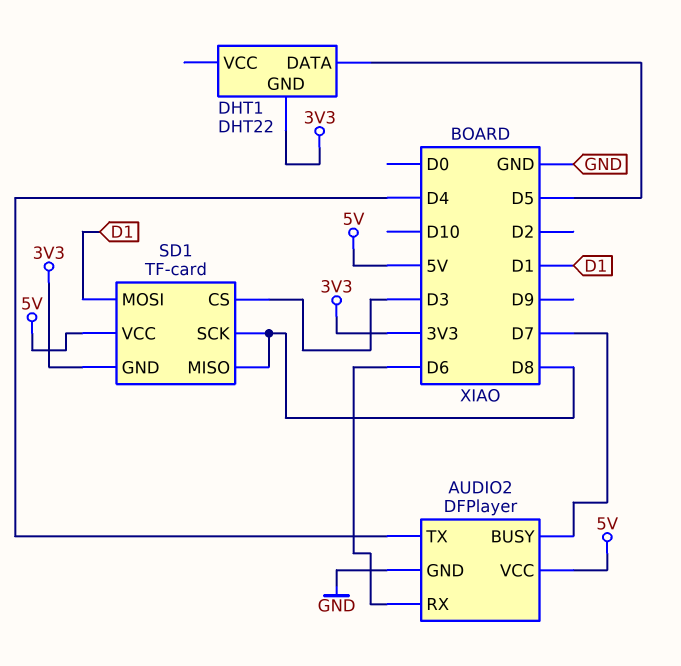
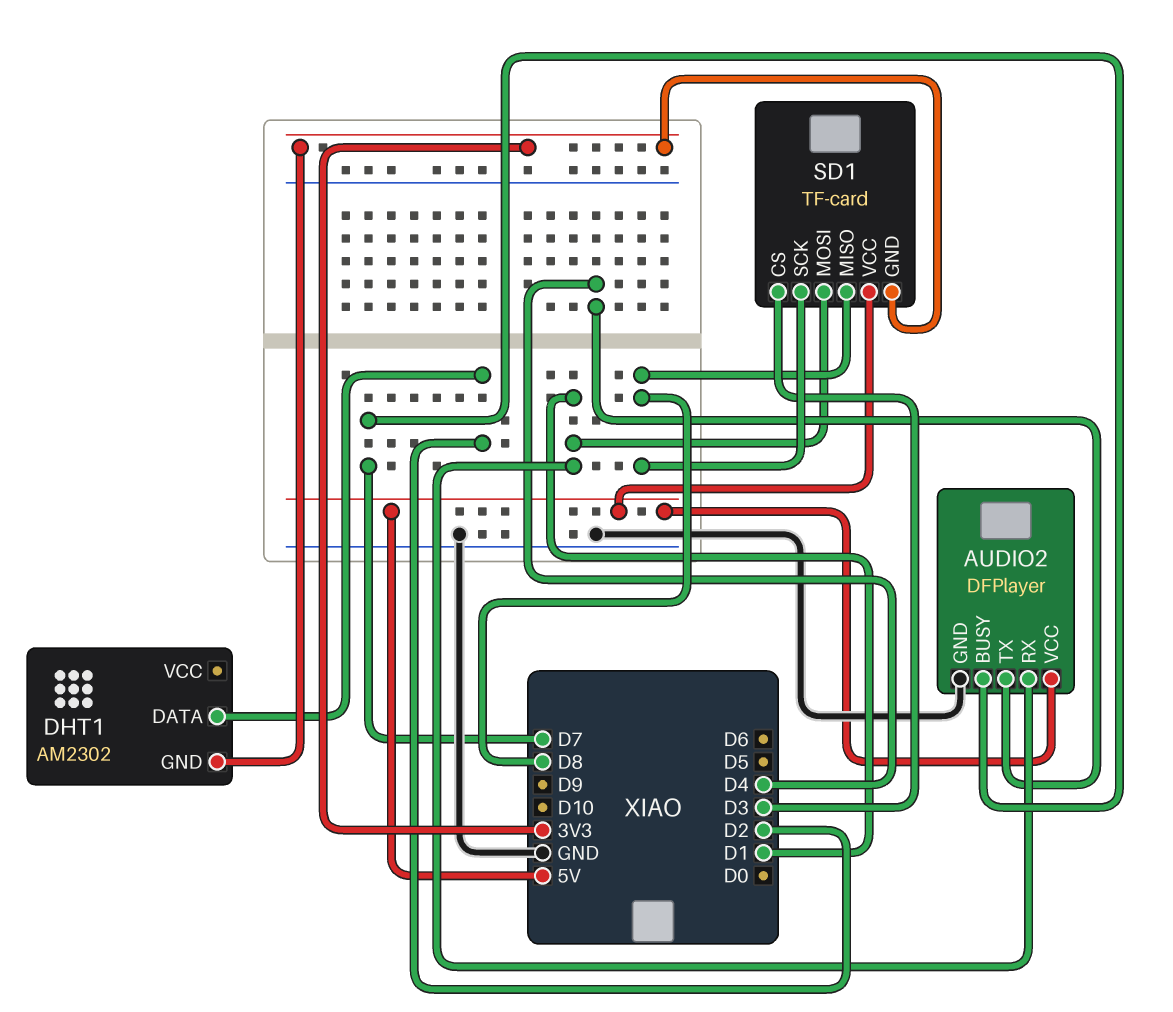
AUDIO2 pin RX: D6 -> D1
DHT1: DHT22 -> AM2302
DHT1 pin DATA: D5 -> D2

